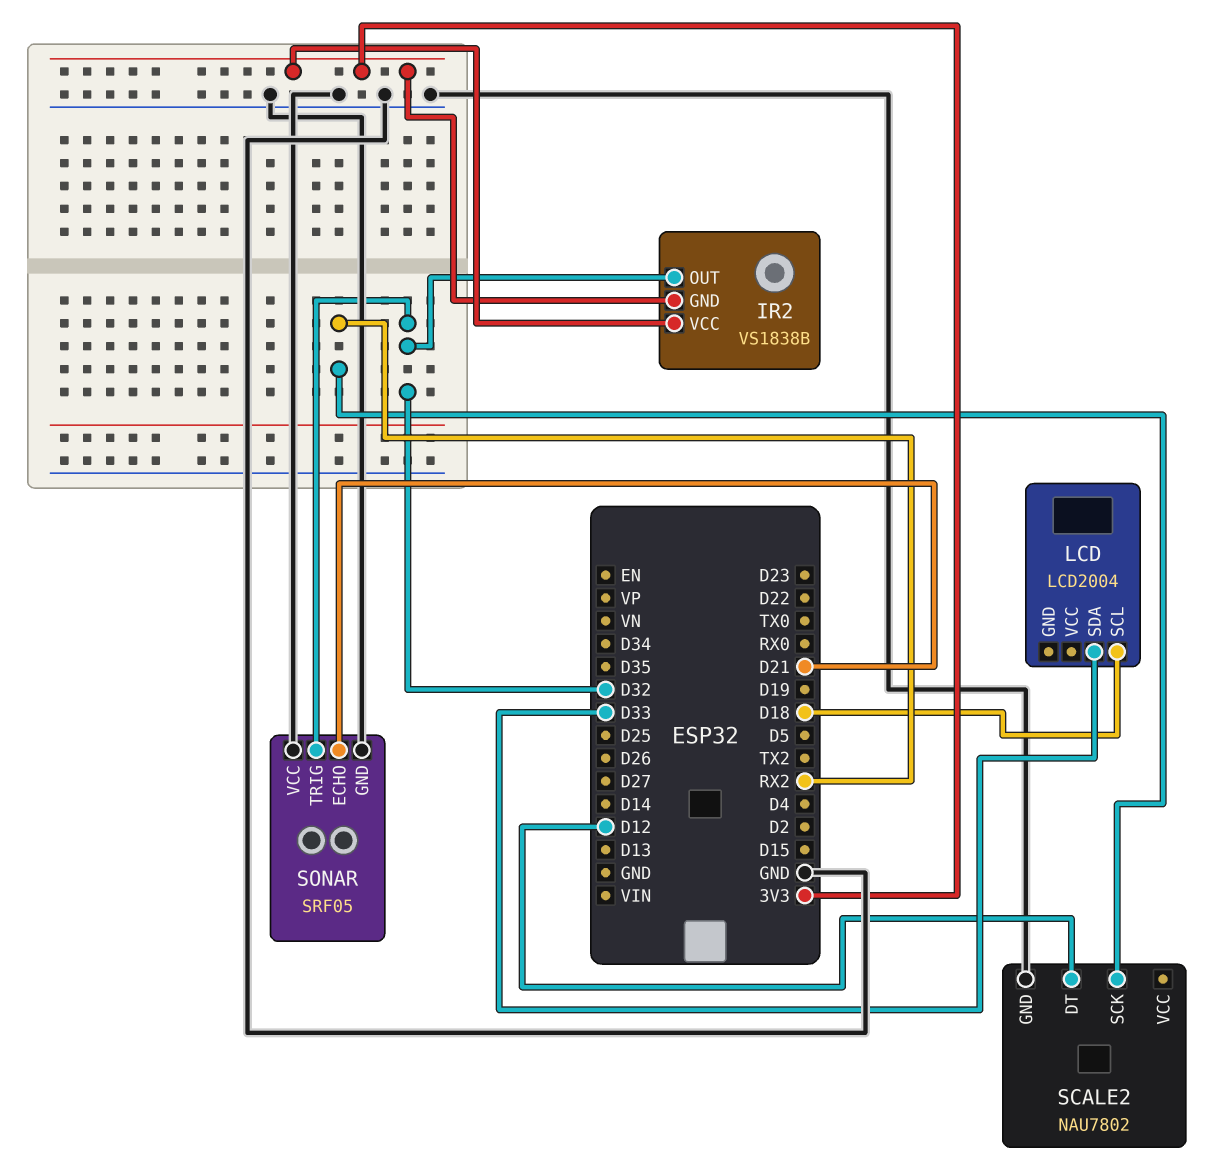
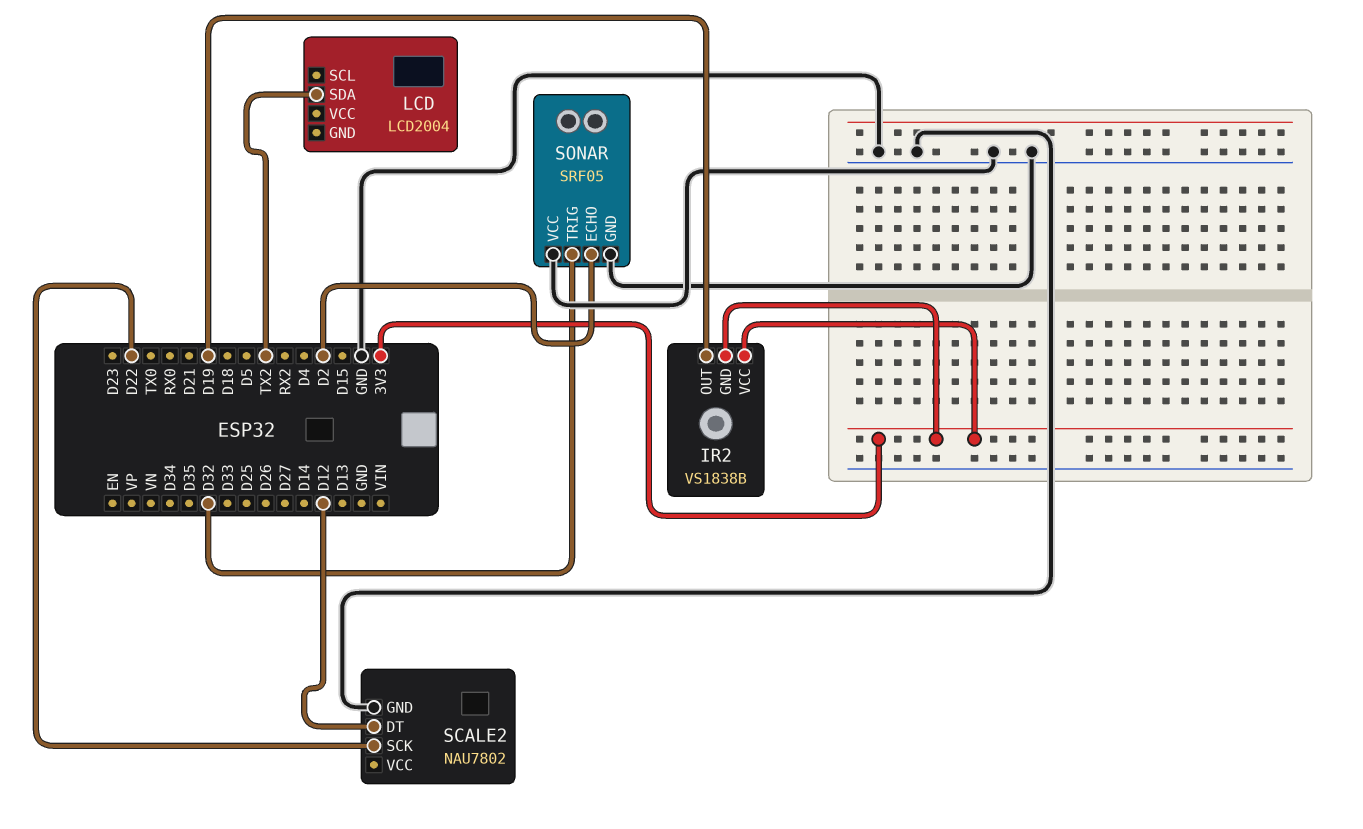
IR2 pin OUT: D32 -> D19
LCD pin SCL: D18 -> none
LCD pin SDA: D33 -> TX2
SCALE2 pin SCK: RX2 -> D22
SONAR pin ECHO: D21 -> D2

